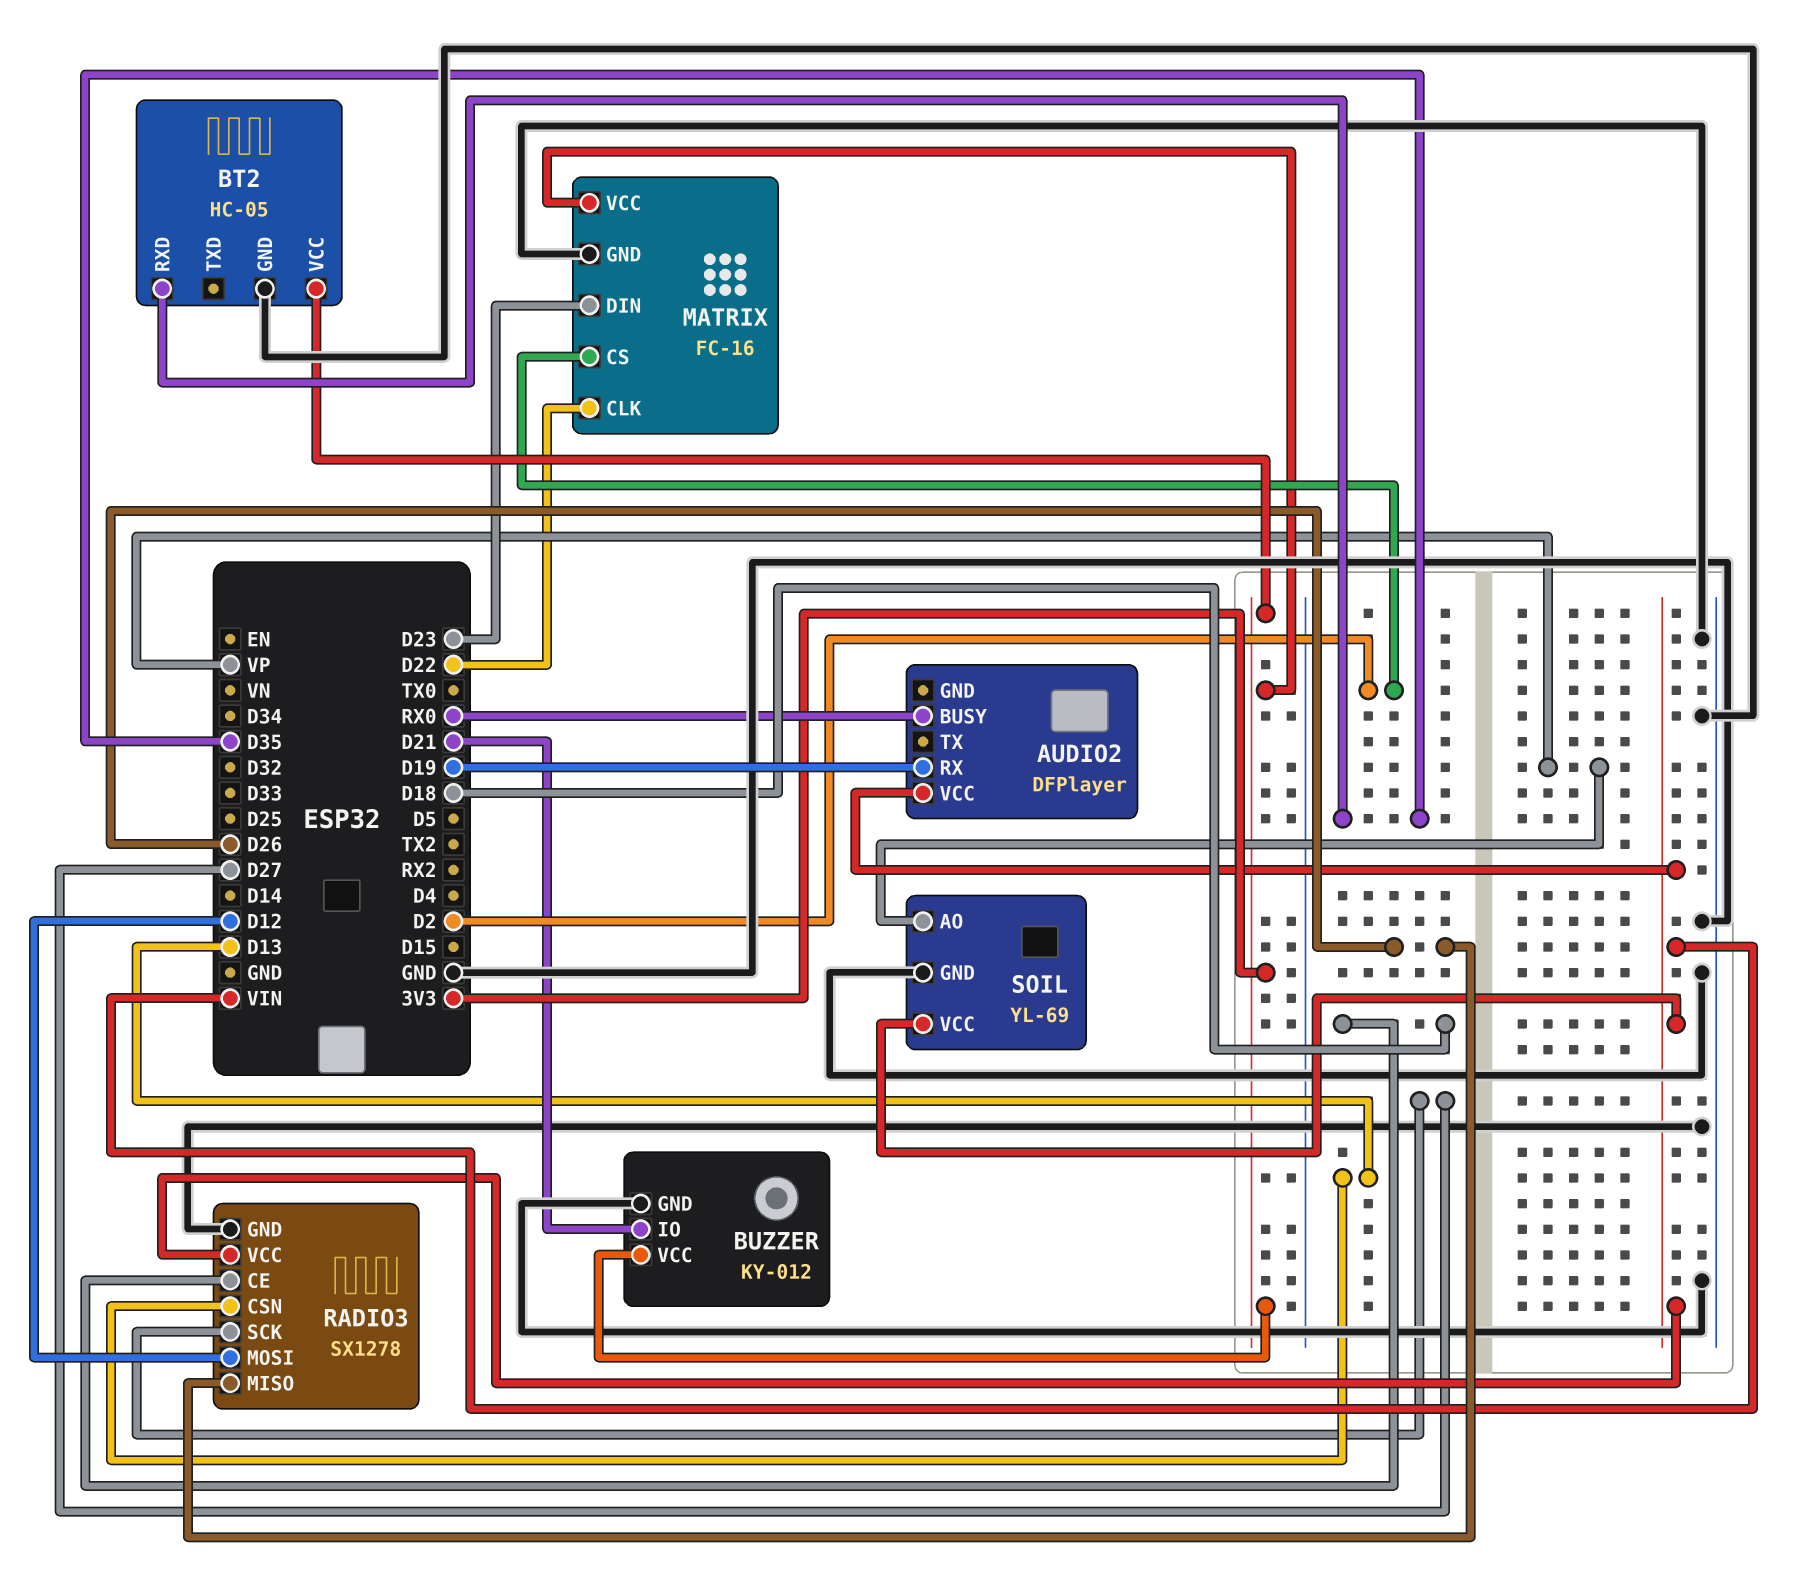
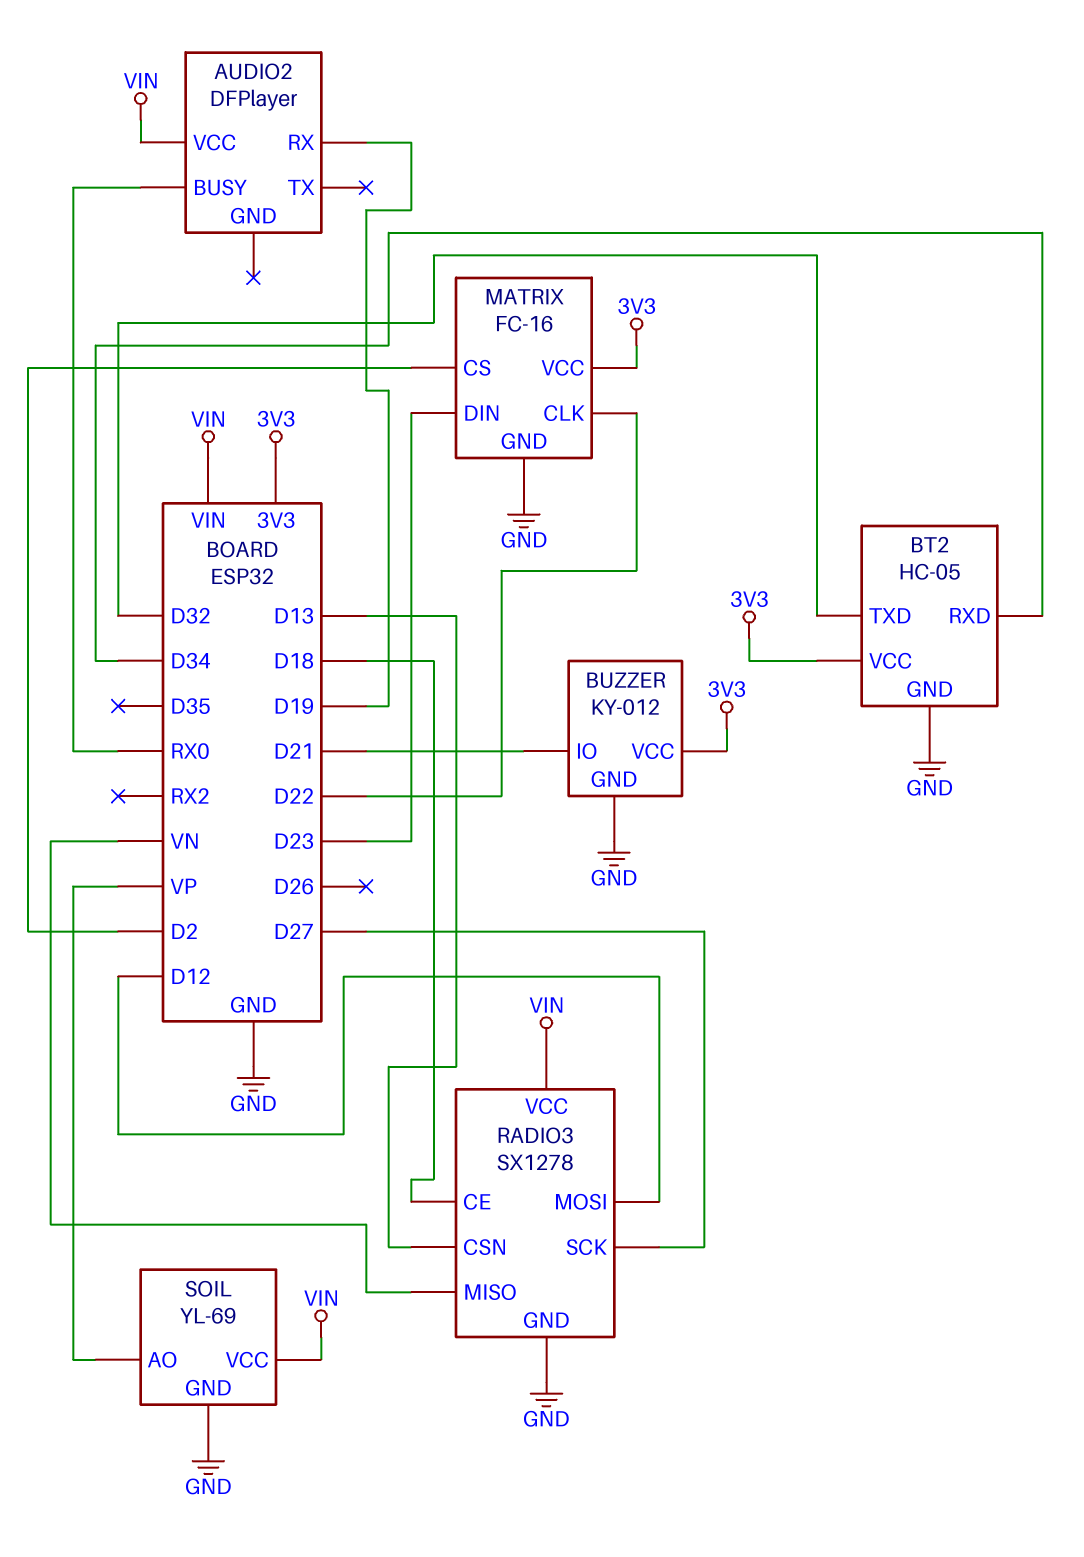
BT2 pin RXD: D35 -> D34
BT2 pin TXD: none -> D32
RADIO3 pin MISO: D26 -> VN

